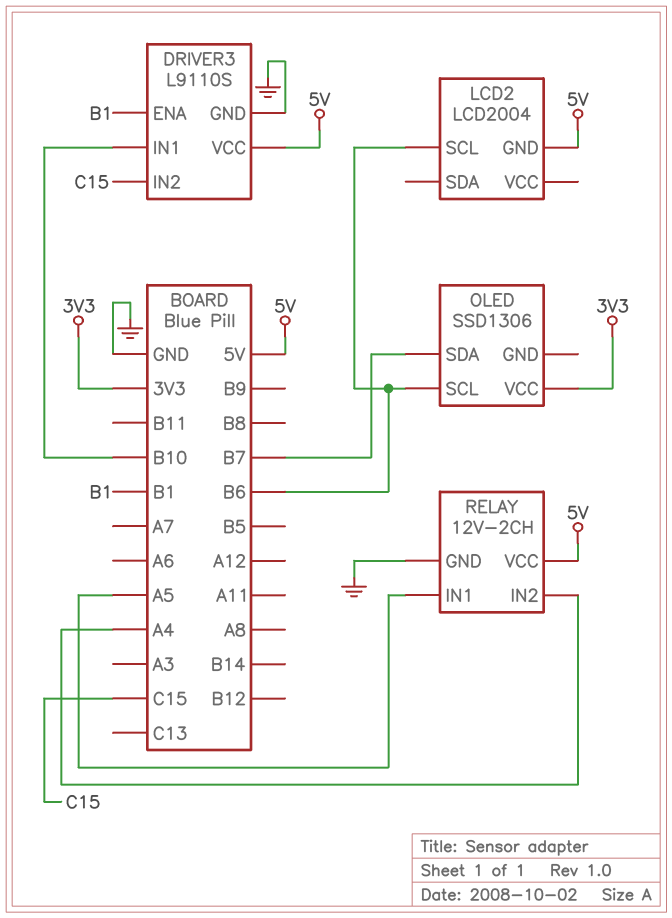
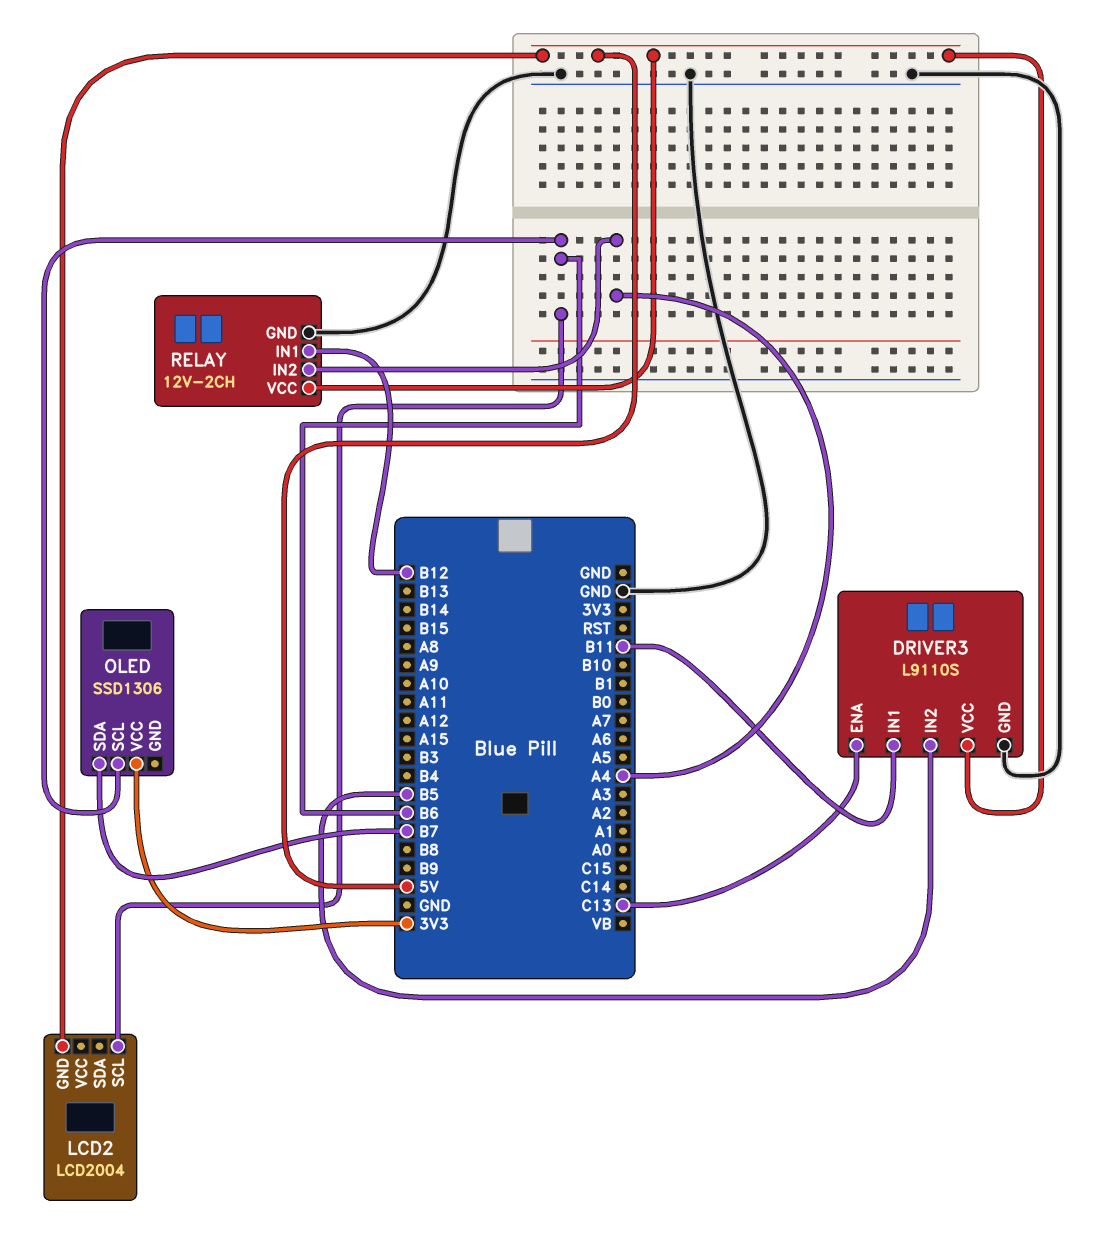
DRIVER3 pin ENA: B1 -> C13
DRIVER3 pin IN1: B10 -> B11
DRIVER3 pin IN2: C15 -> B5
RELAY pin IN1: A5 -> B12

